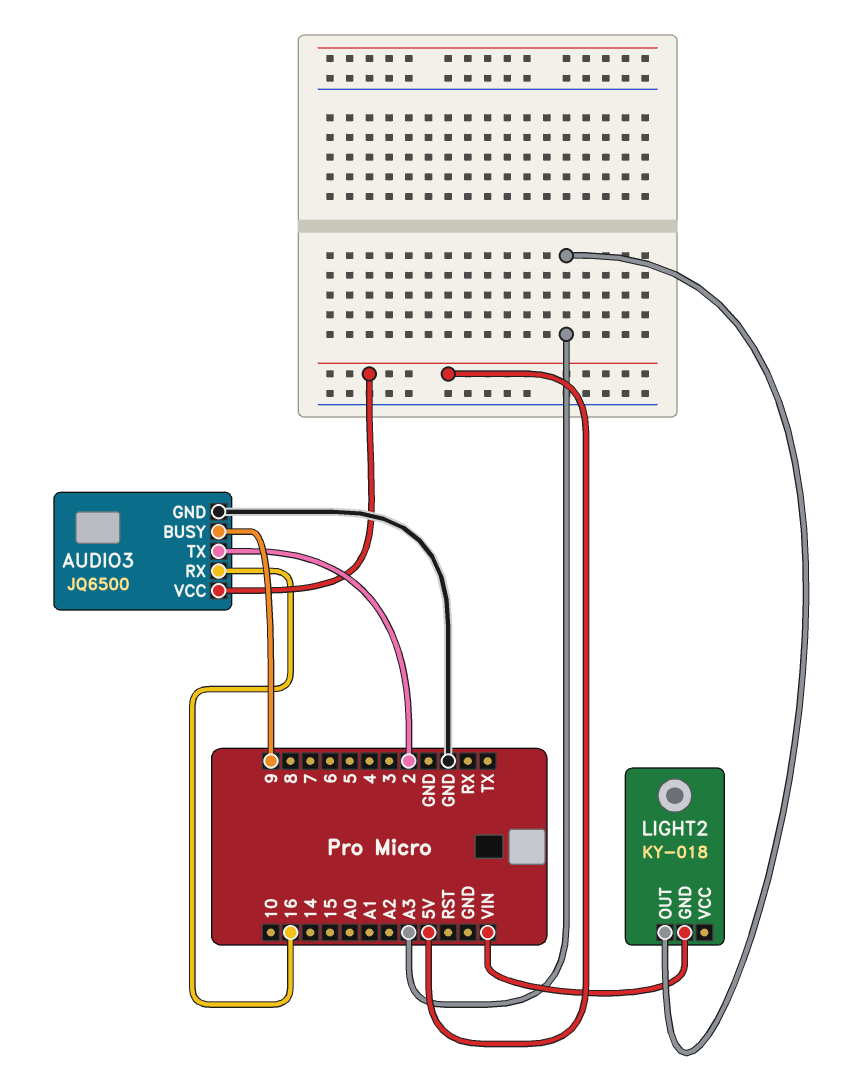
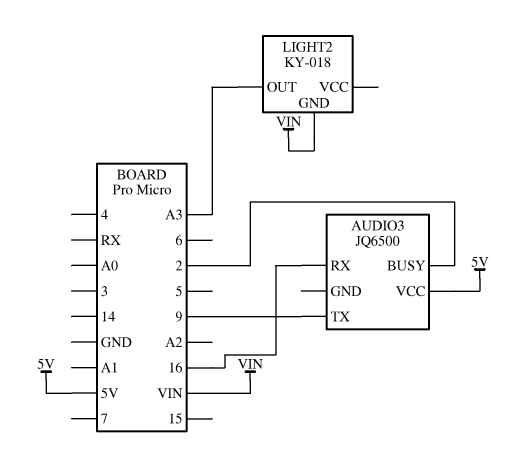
AUDIO3 pin BUSY: 9 -> 2
AUDIO3 pin GND: GND -> none
AUDIO3 pin TX: 2 -> 9

